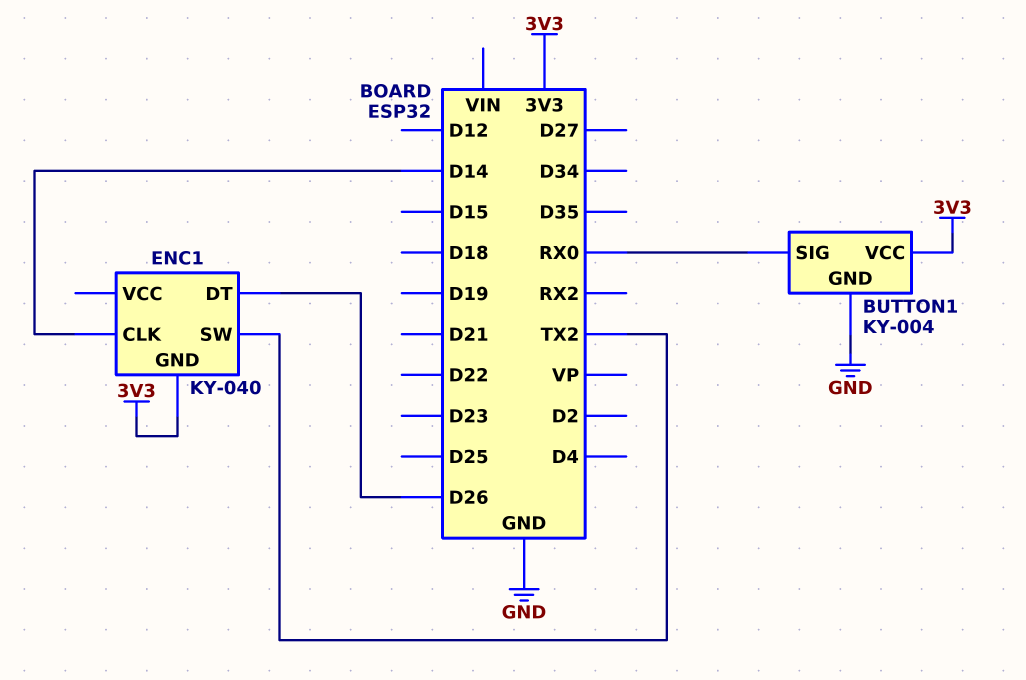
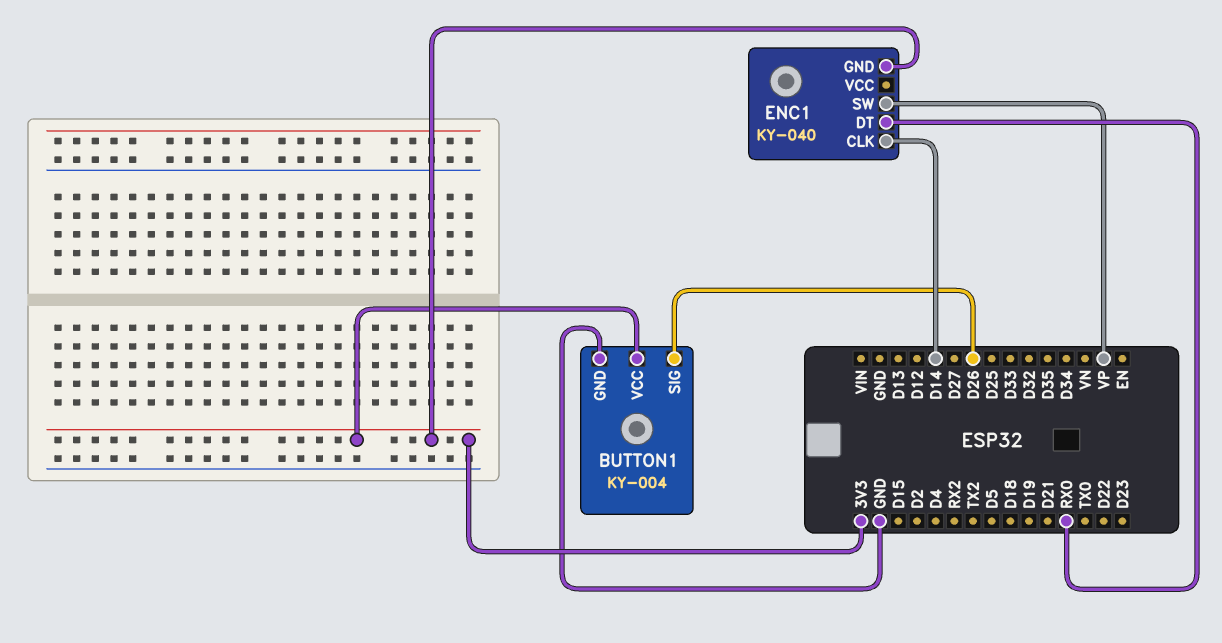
BUTTON1 pin SIG: RX0 -> D26
ENC1 pin DT: D26 -> RX0
ENC1 pin SW: TX2 -> VP

